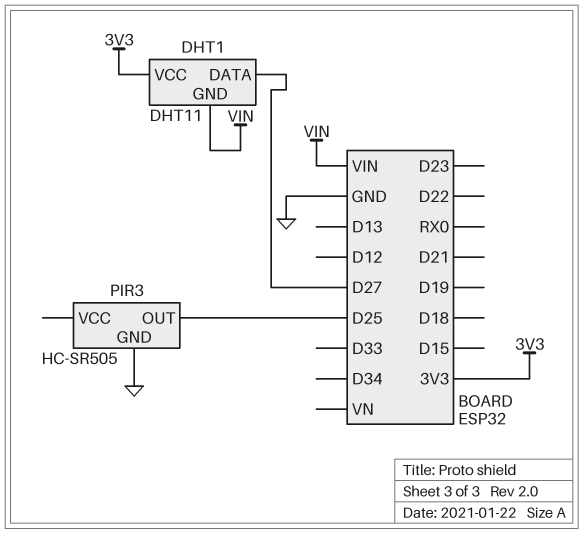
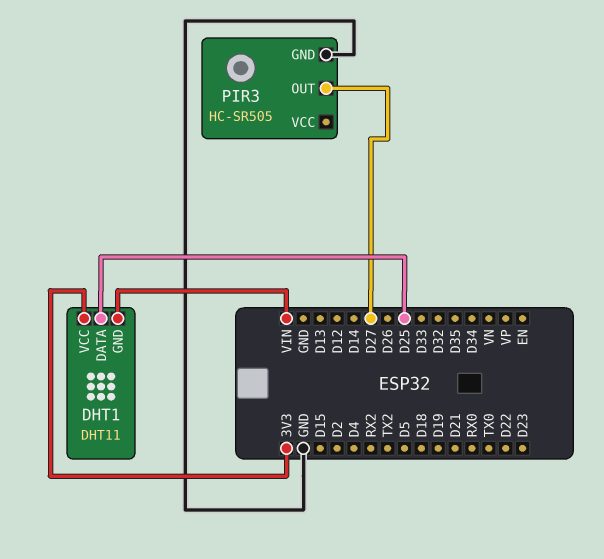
DHT1 pin DATA: D27 -> D25
PIR3 pin OUT: D25 -> D27

